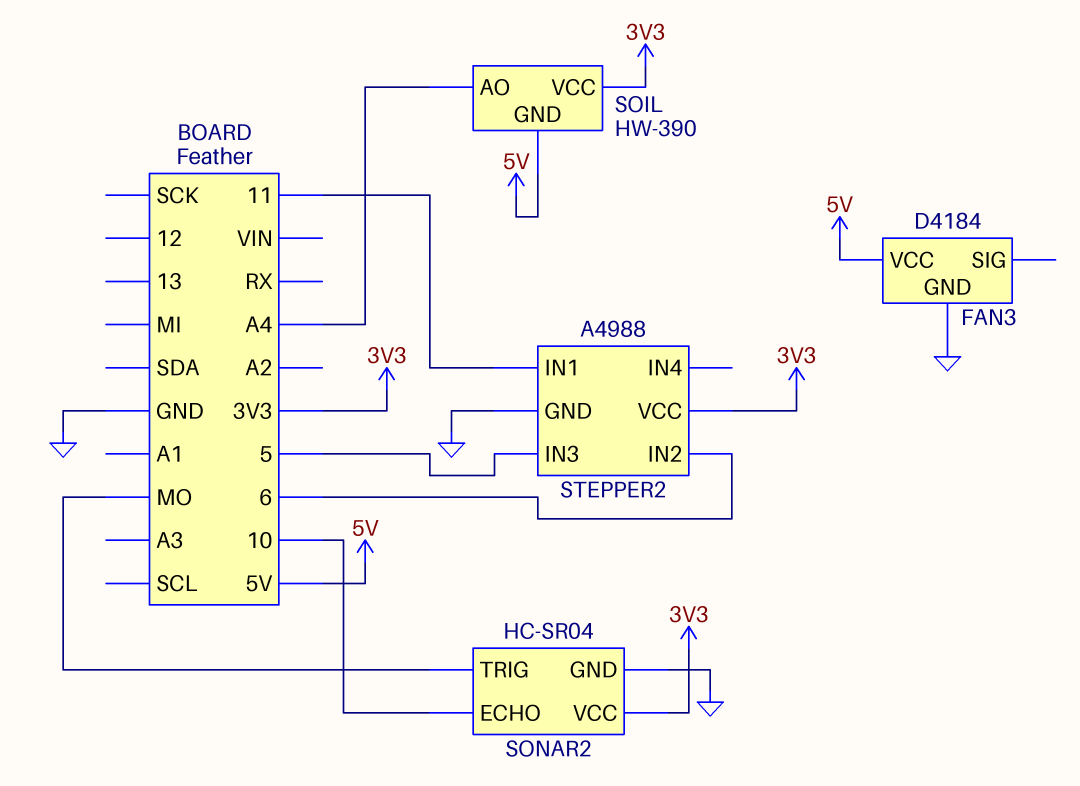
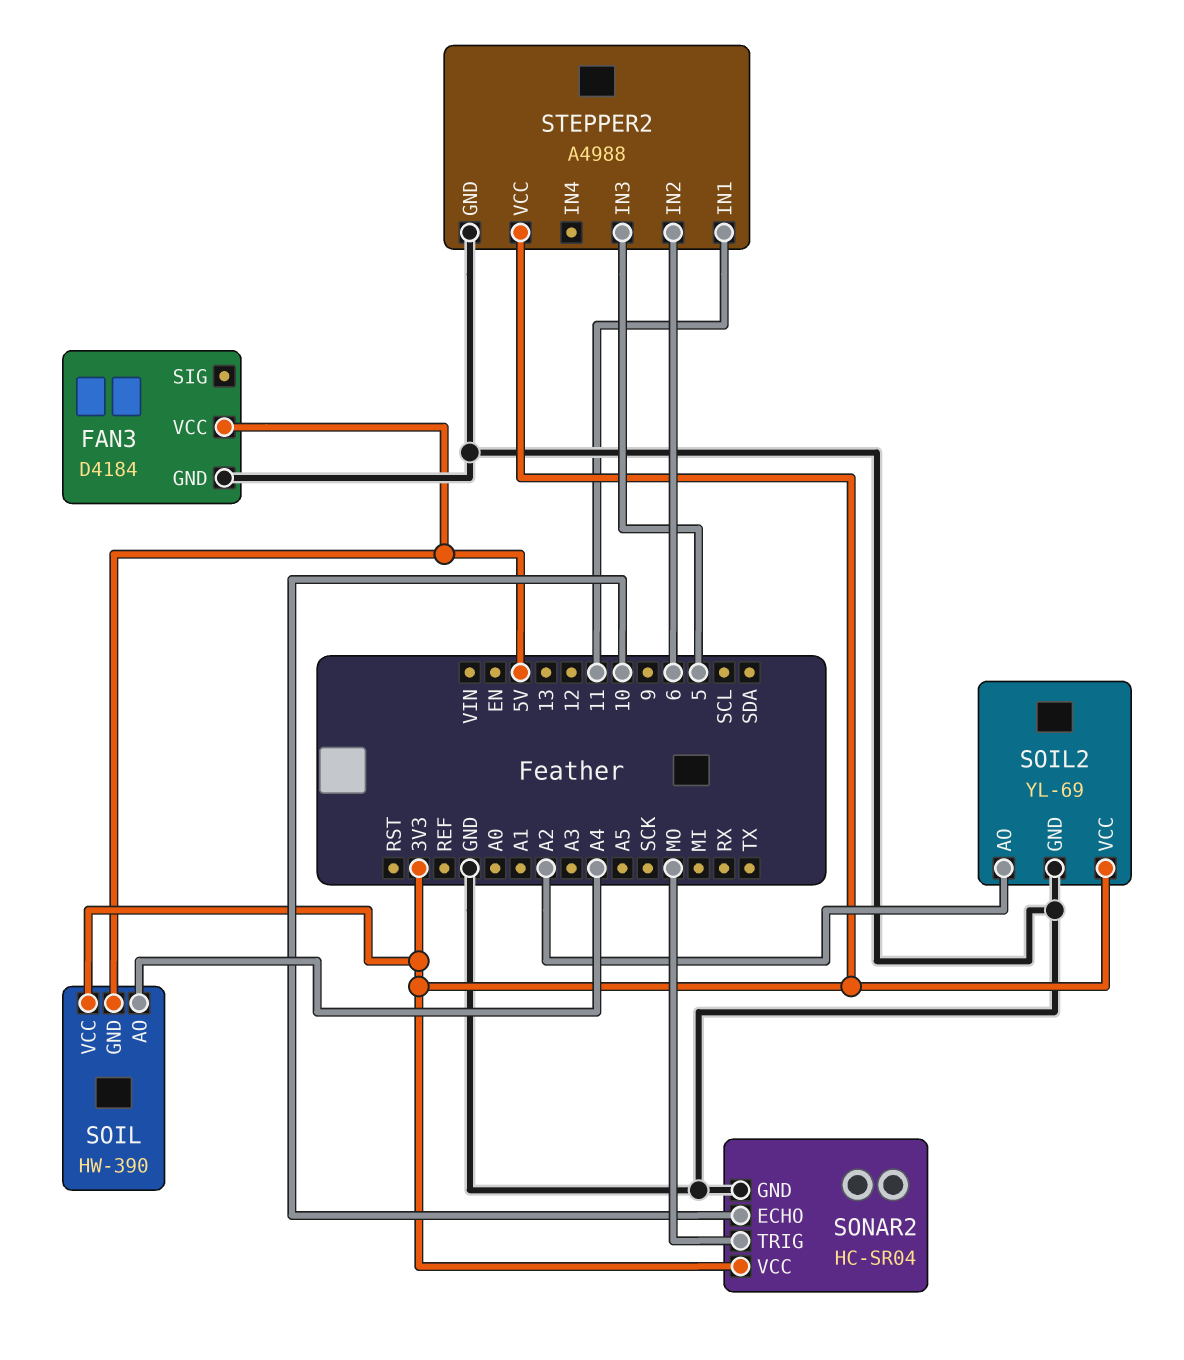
SOIL2: none -> YL-69
SOIL2 pin AO: none -> A2
SOIL2 pin GND: none -> GND
SOIL2 pin VCC: none -> 3V3

